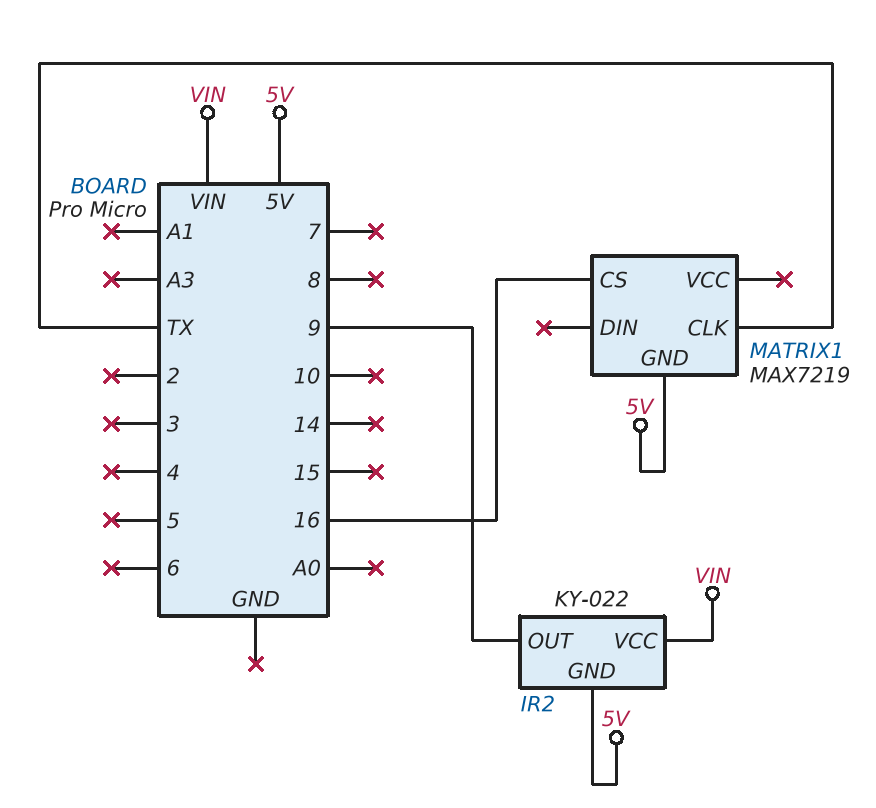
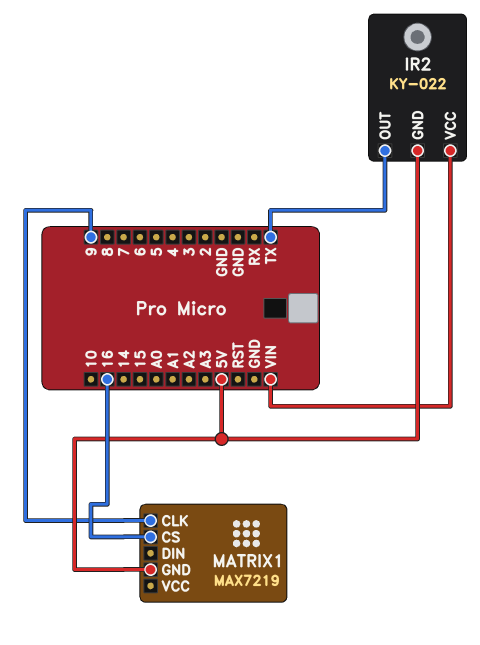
IR2 pin OUT: 9 -> TX
MATRIX1 pin CLK: TX -> 9

